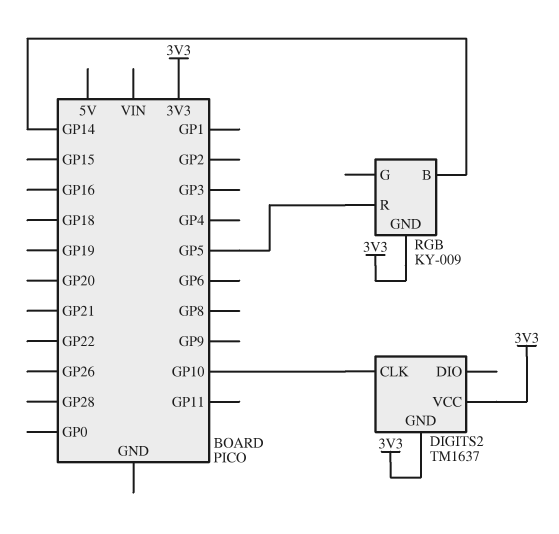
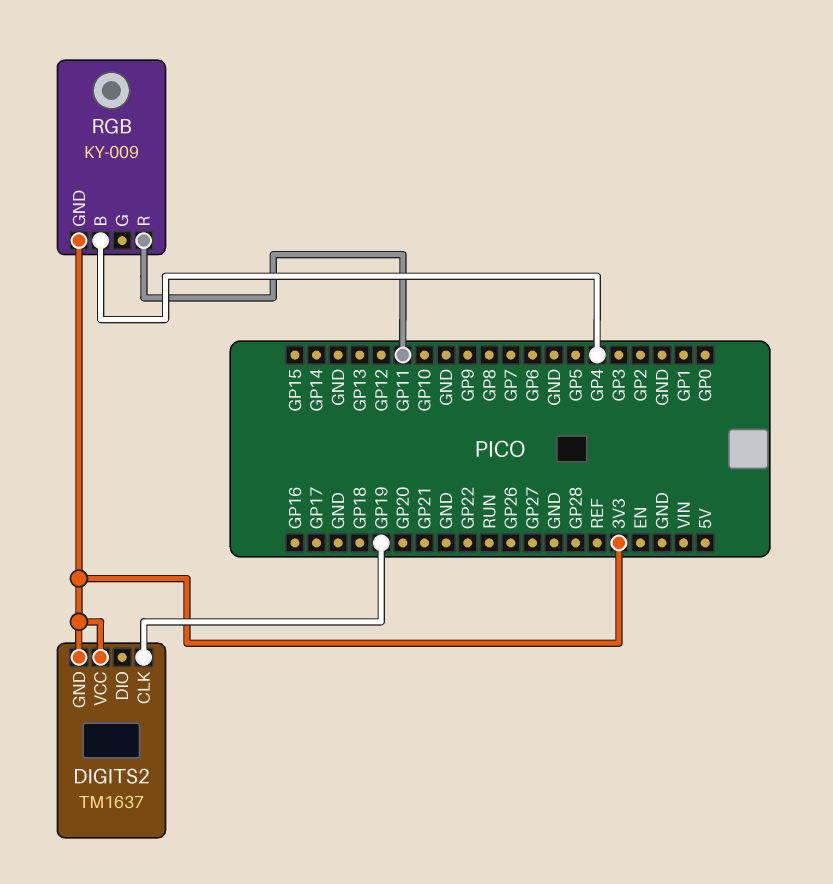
DIGITS2 pin CLK: GP10 -> GP19
RGB pin B: GP14 -> GP4
RGB pin R: GP5 -> GP11

